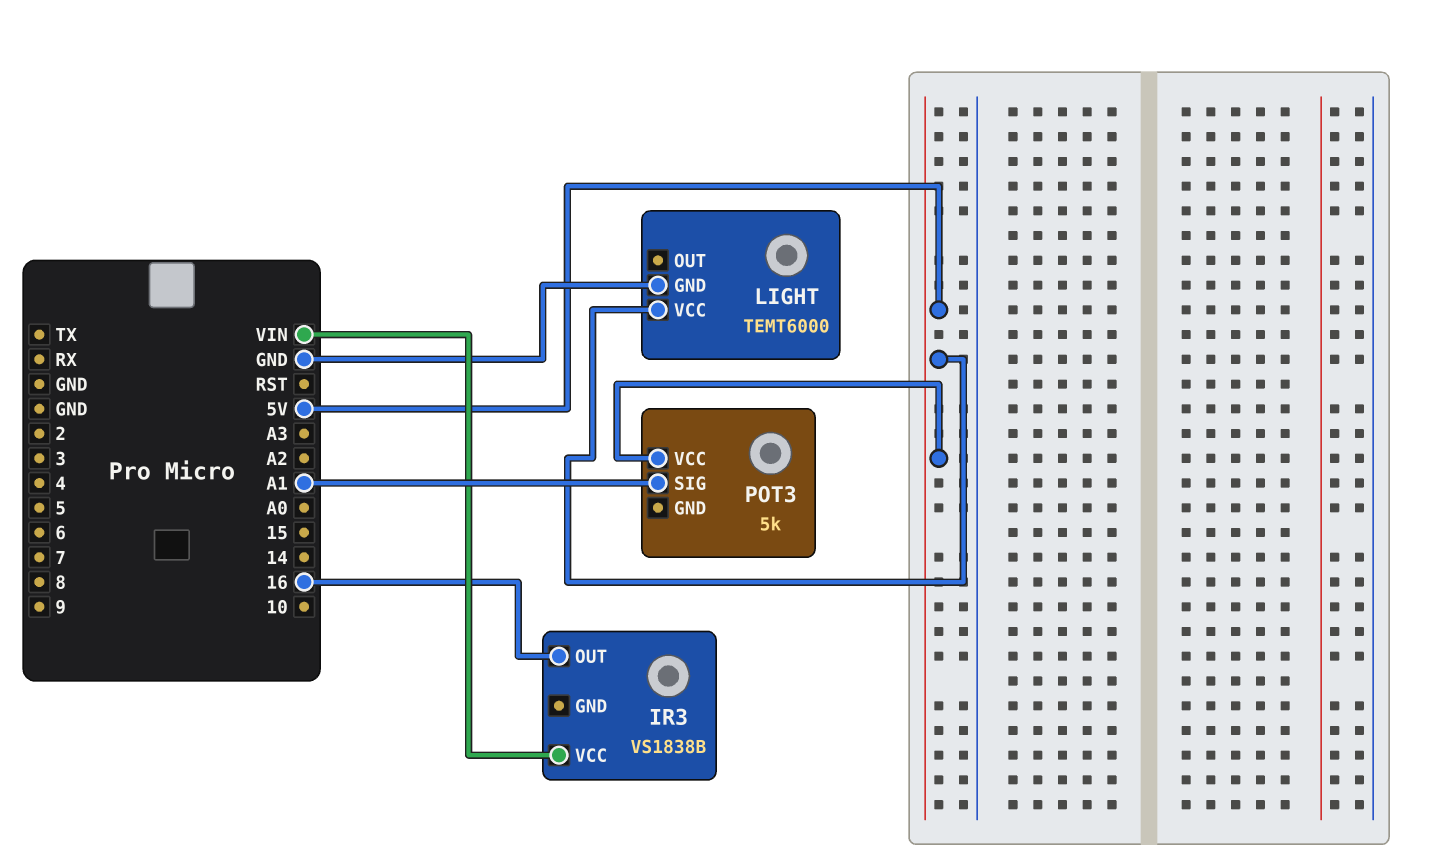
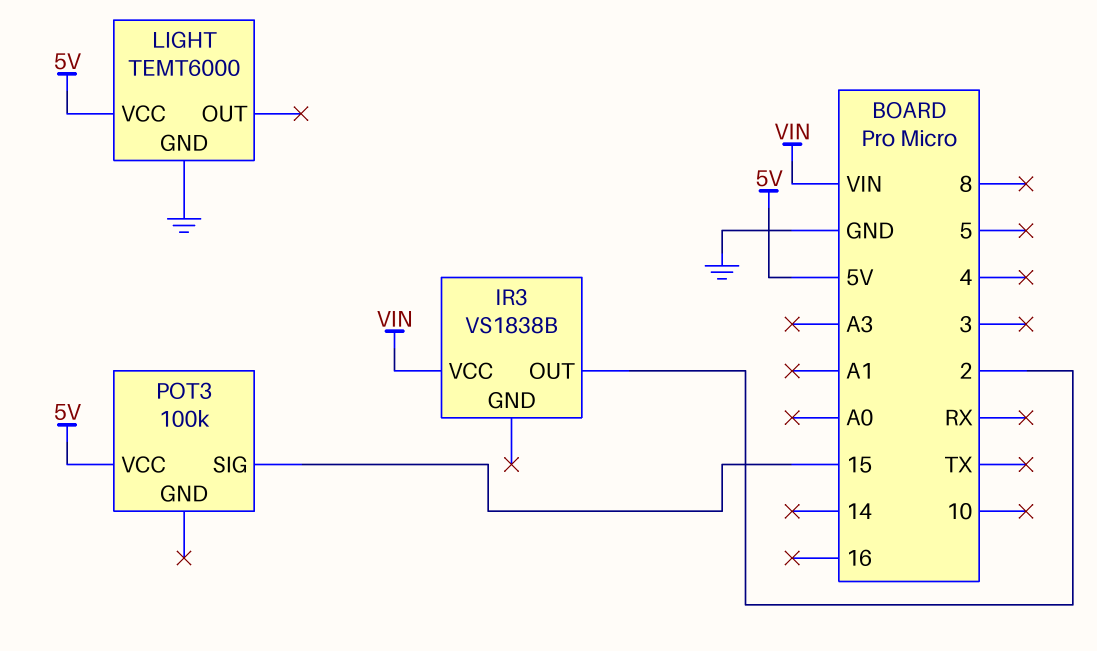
IR3 pin OUT: 16 -> 2
POT3: 5k -> 100k
POT3 pin SIG: A1 -> 15

